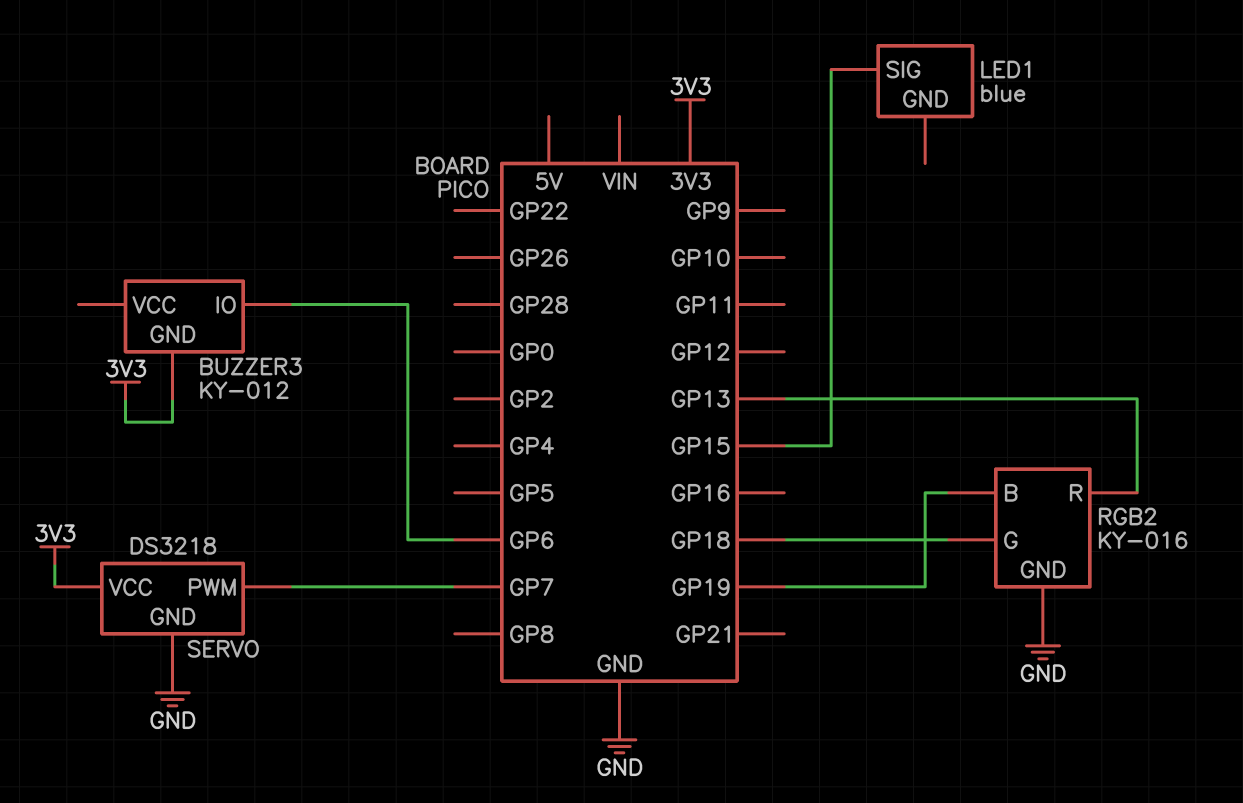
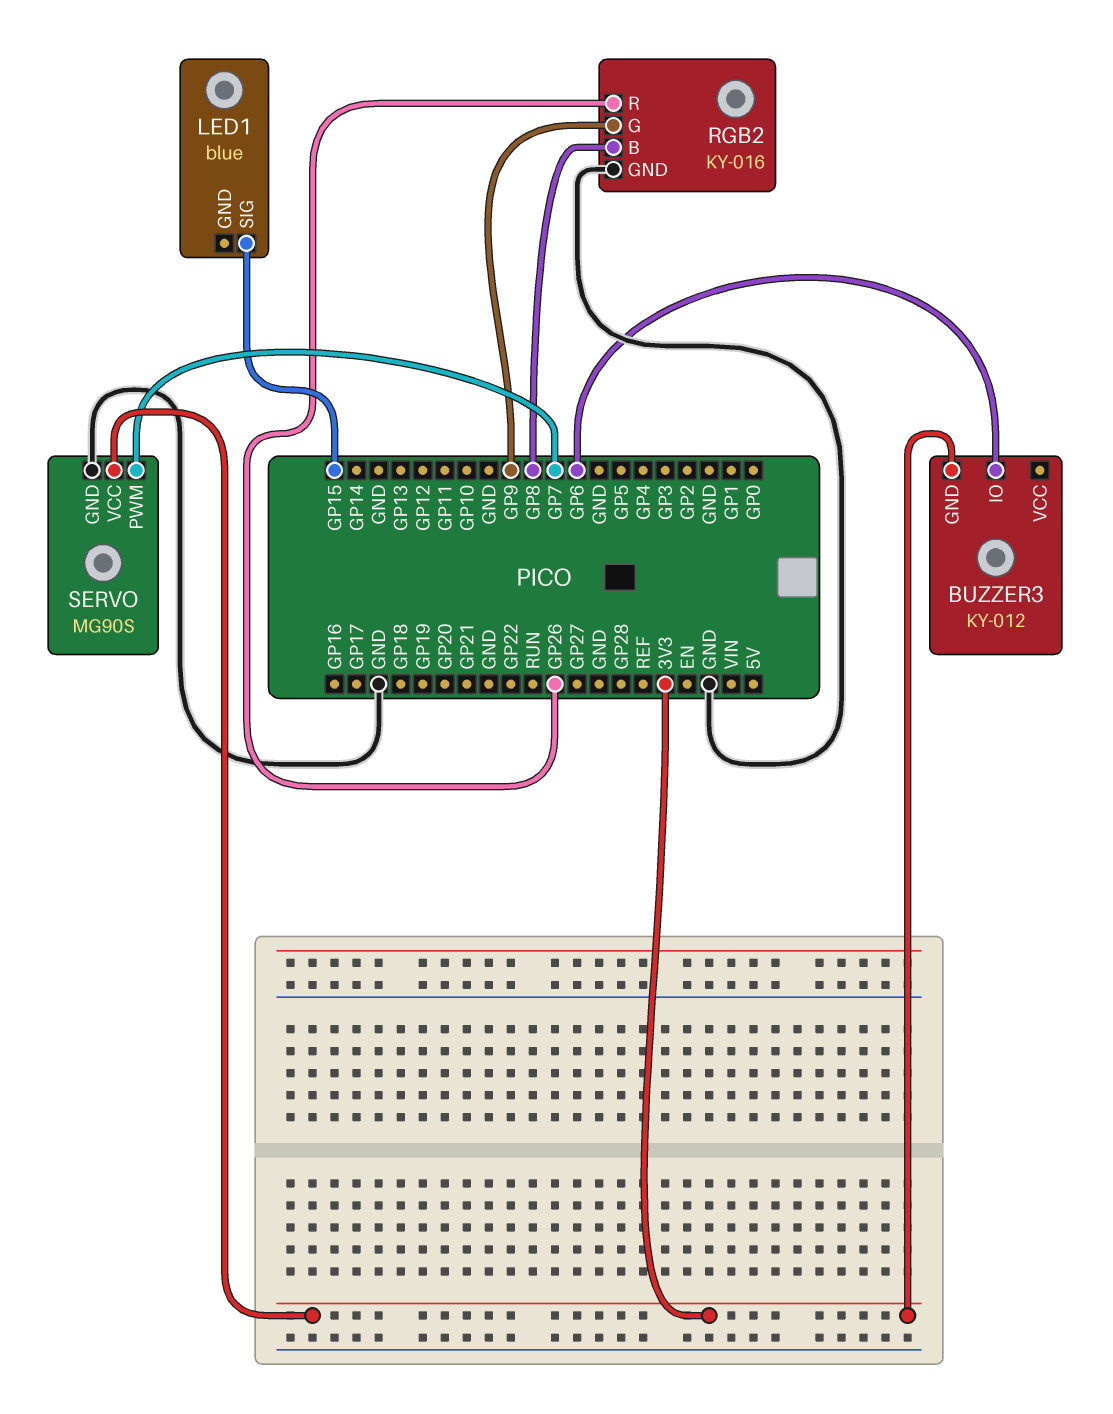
RGB2 pin B: GP19 -> GP8
RGB2 pin G: GP18 -> GP9
RGB2 pin R: GP13 -> GP26
SERVO: DS3218 -> MG90S

